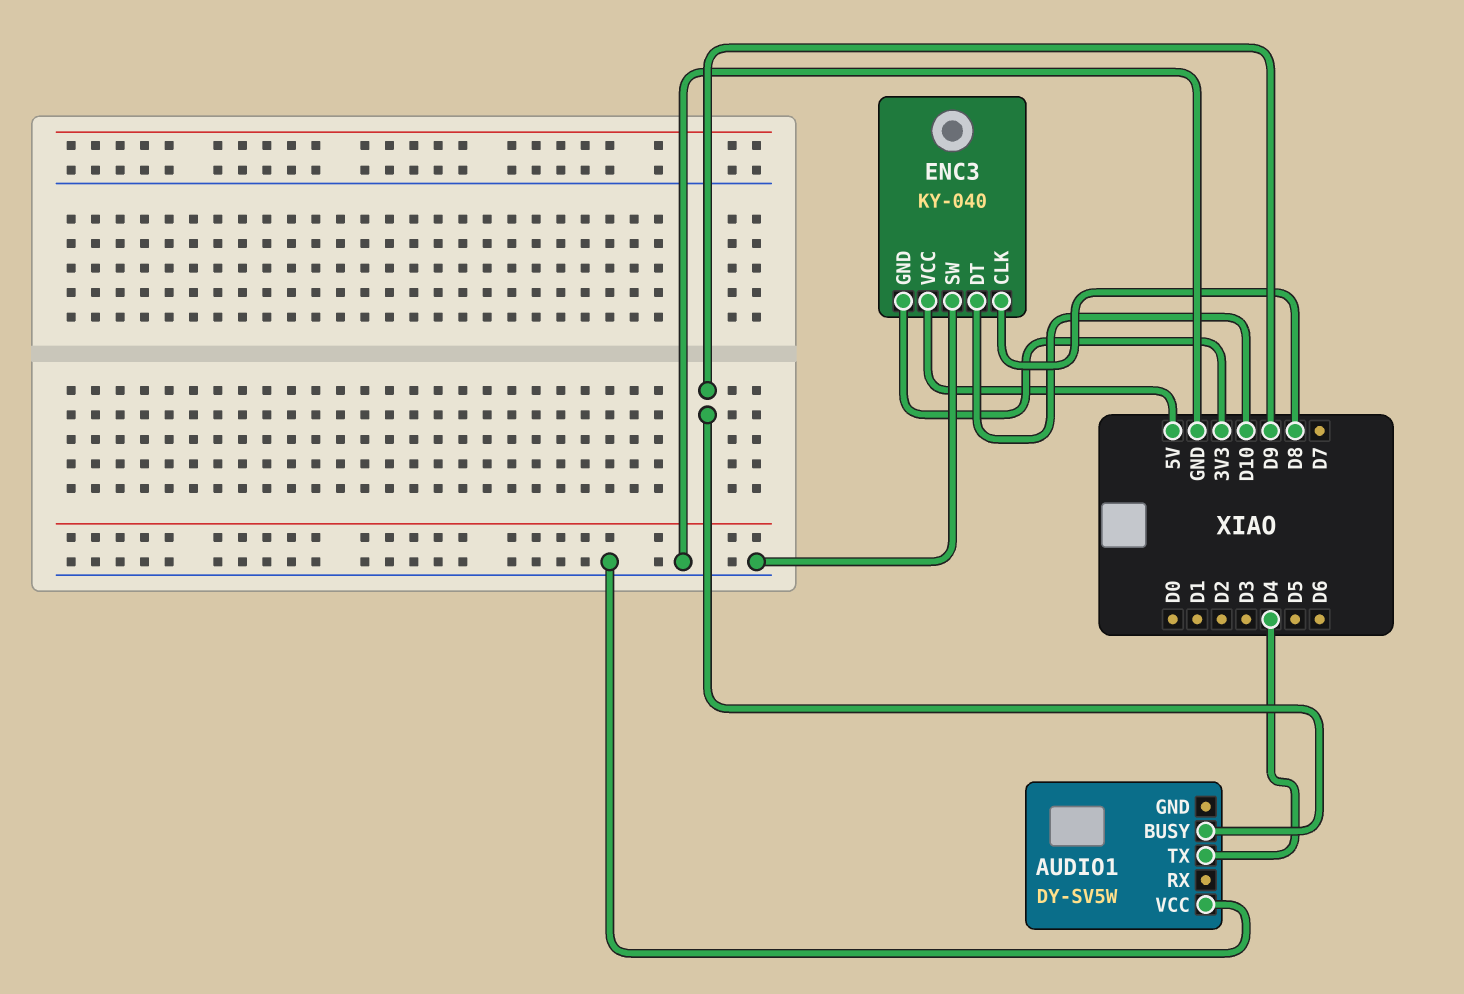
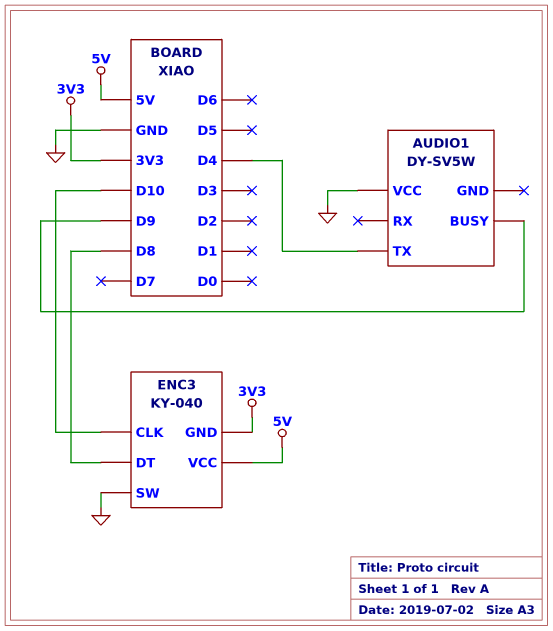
ENC3 pin CLK: D8 -> D10
ENC3 pin DT: D10 -> D8

